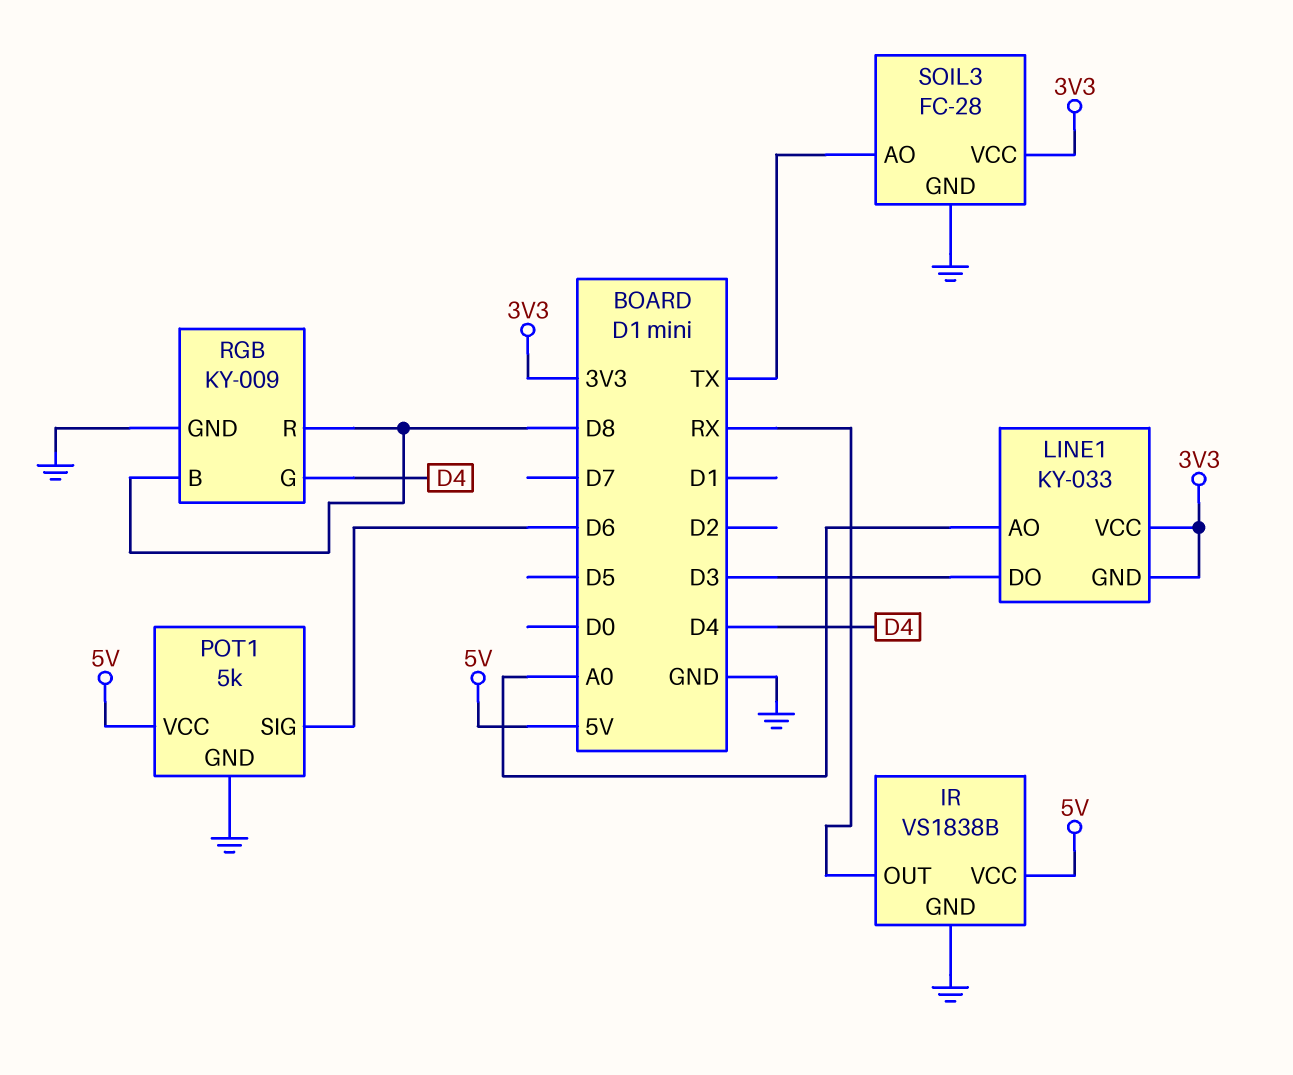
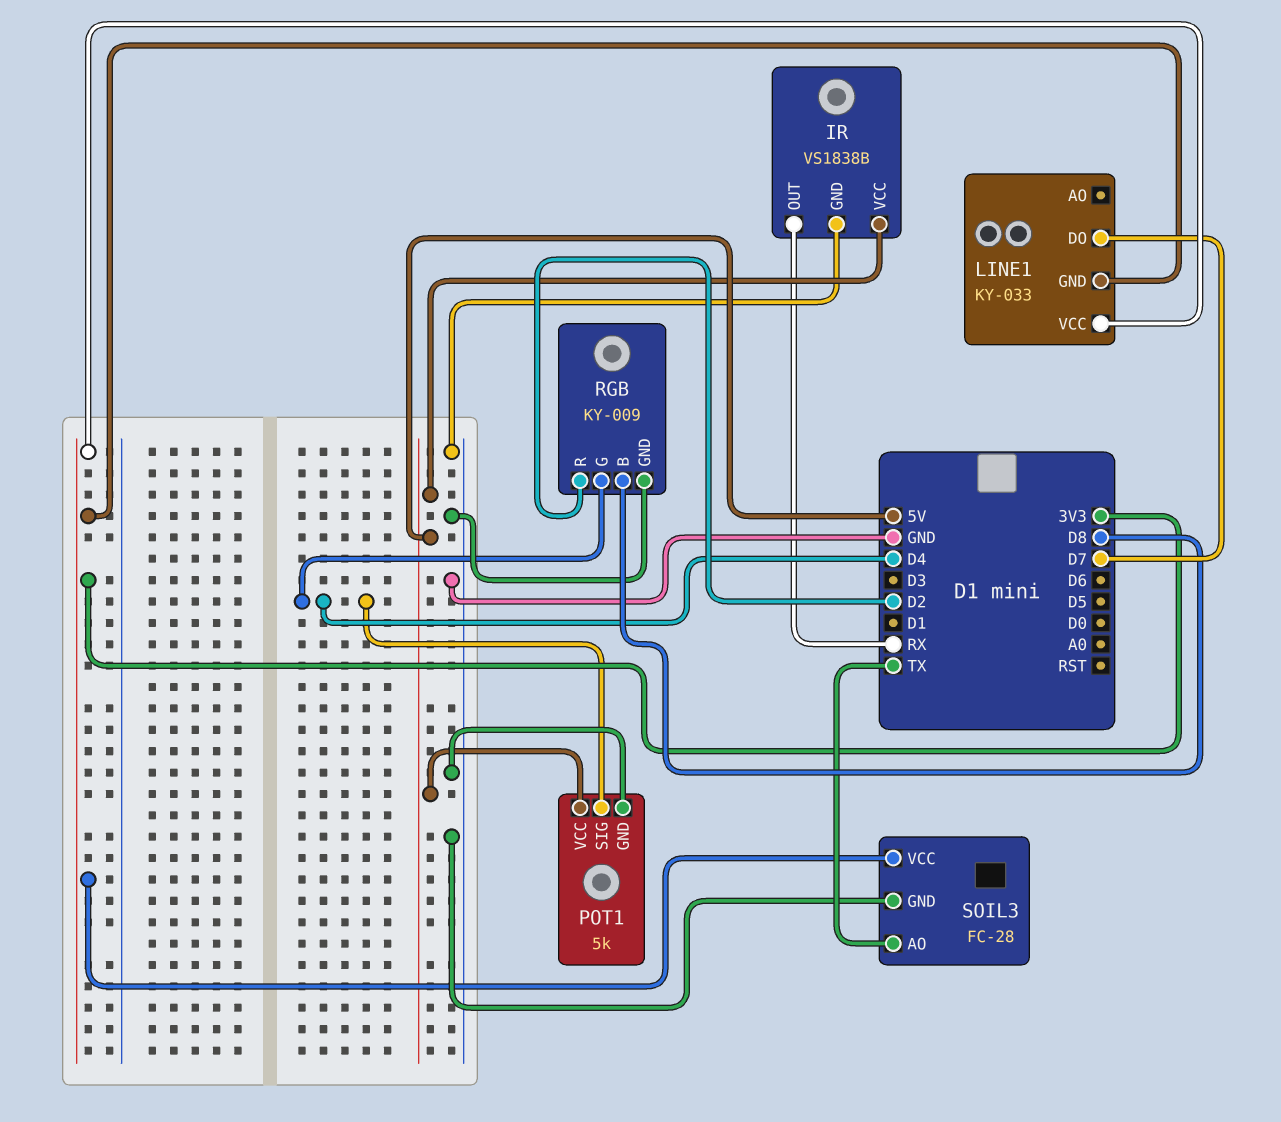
LINE1 pin AO: A0 -> none
LINE1 pin DO: D3 -> D7
POT1 pin SIG: D6 -> D4
RGB pin R: D8 -> D2

